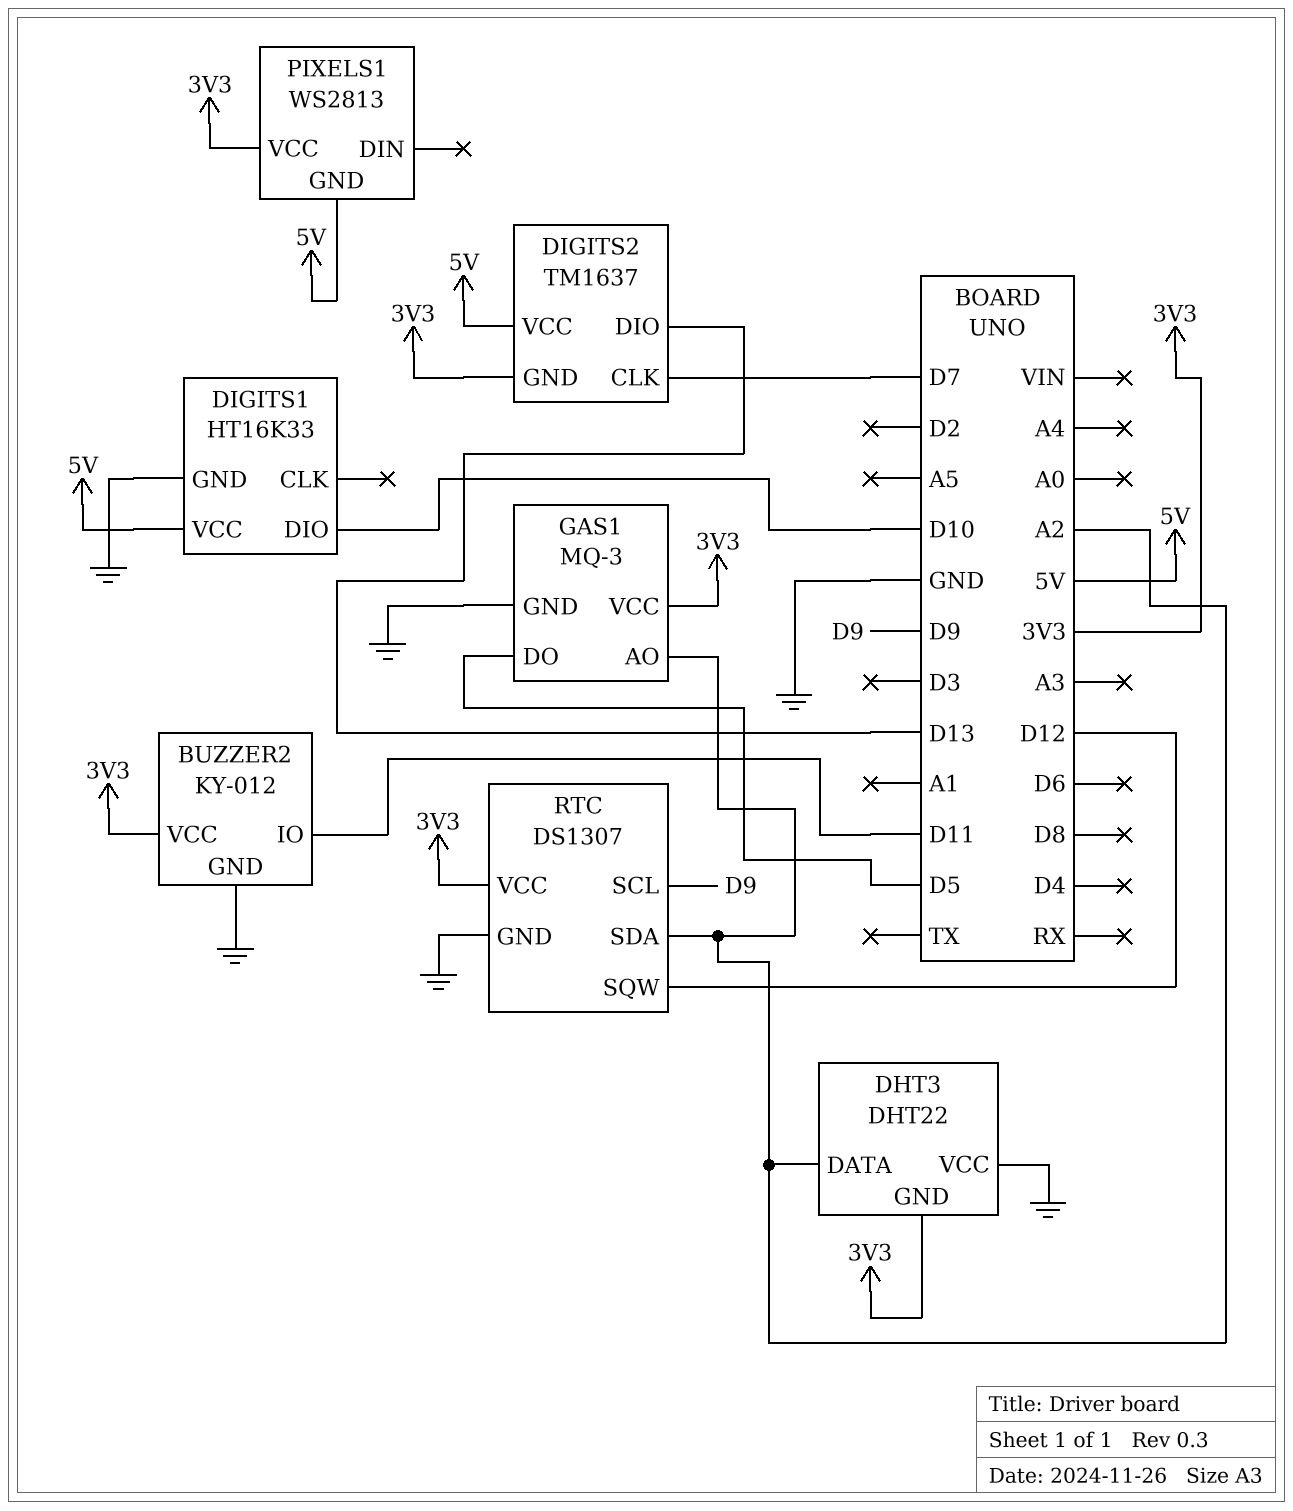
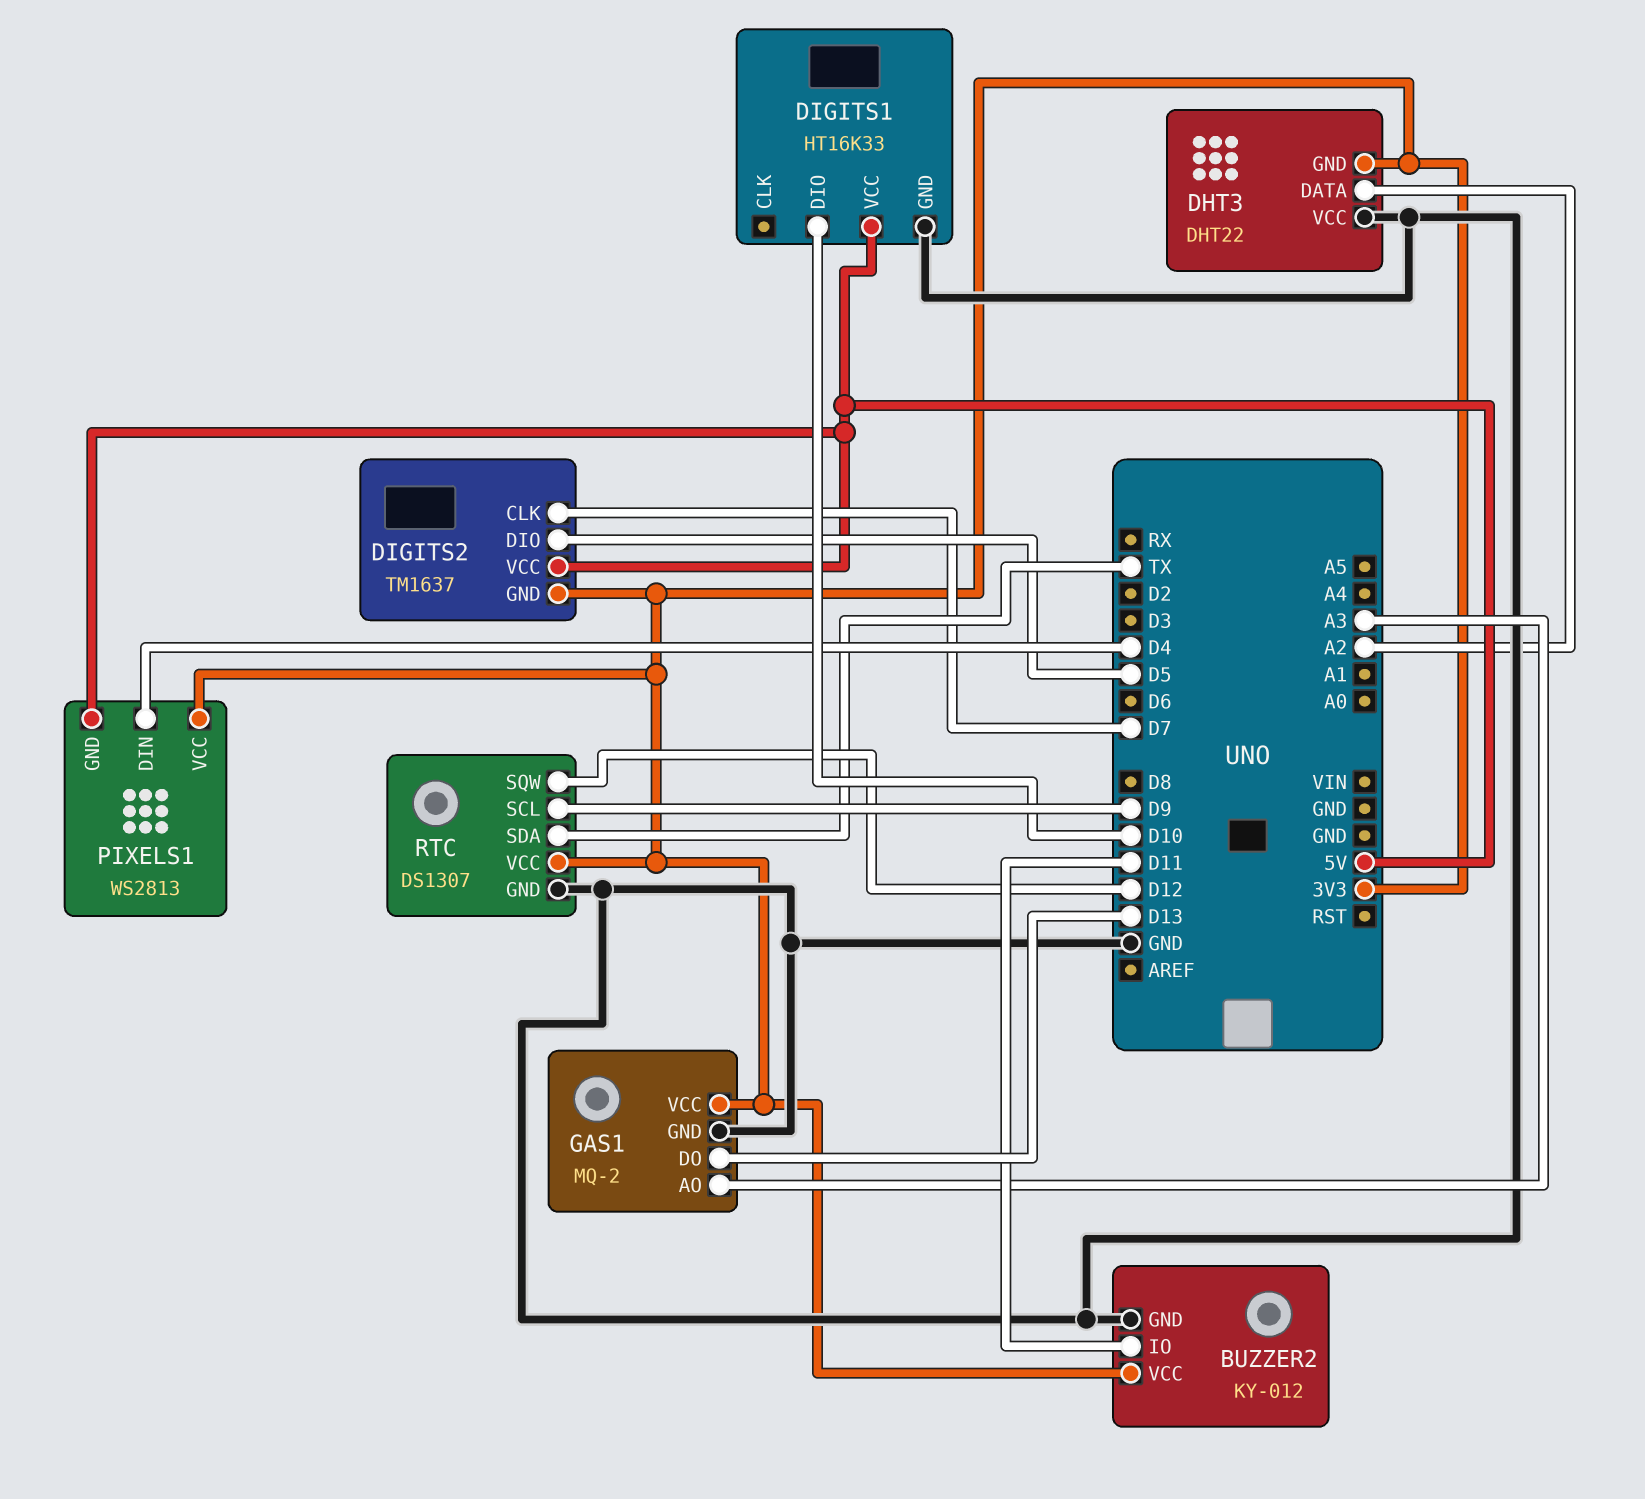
DIGITS2 pin DIO: D13 -> D5
GAS1: MQ-3 -> MQ-2
GAS1 pin AO: A2 -> A3
GAS1 pin DO: D5 -> D13
PIXELS1 pin DIN: none -> D4
RTC pin SDA: A2 -> TX

